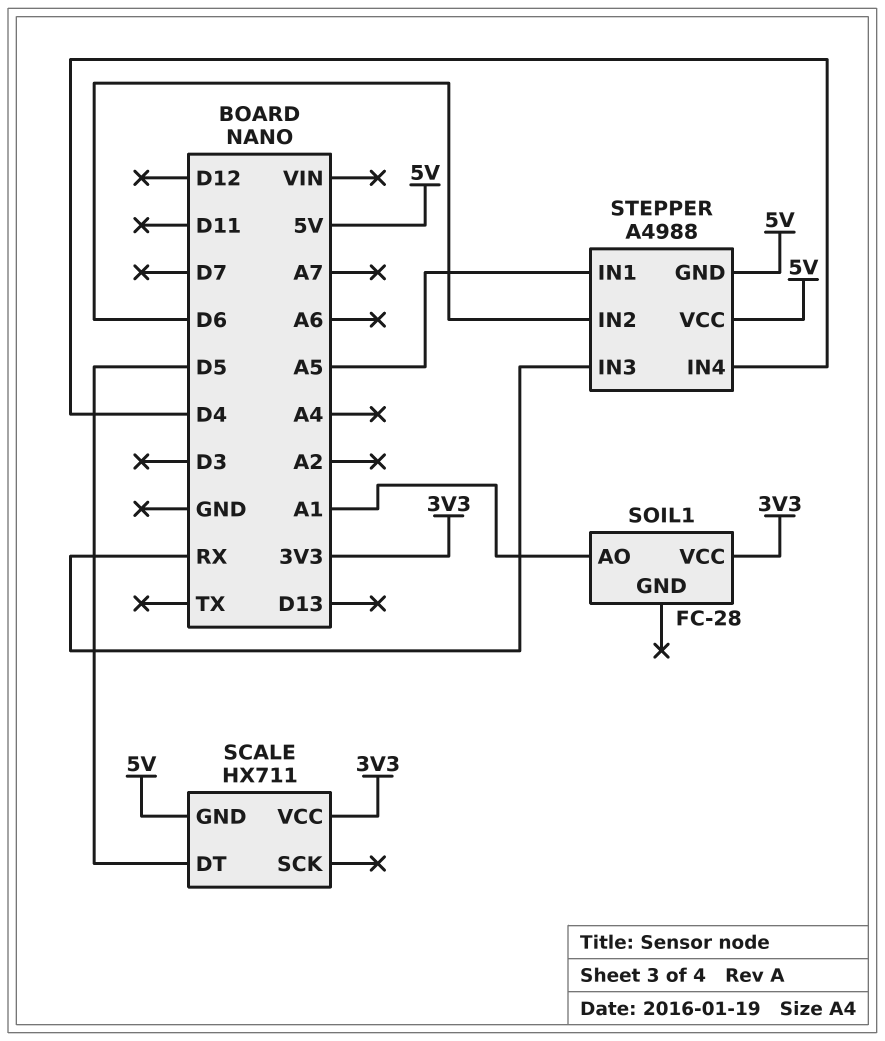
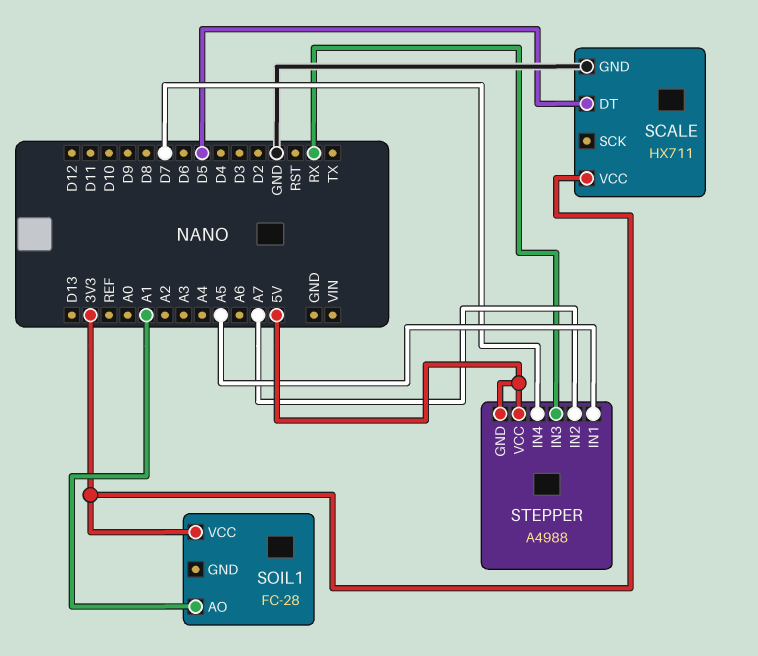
SCALE pin GND: 5V -> GND
STEPPER pin IN2: D6 -> A7
STEPPER pin IN4: D4 -> D7

